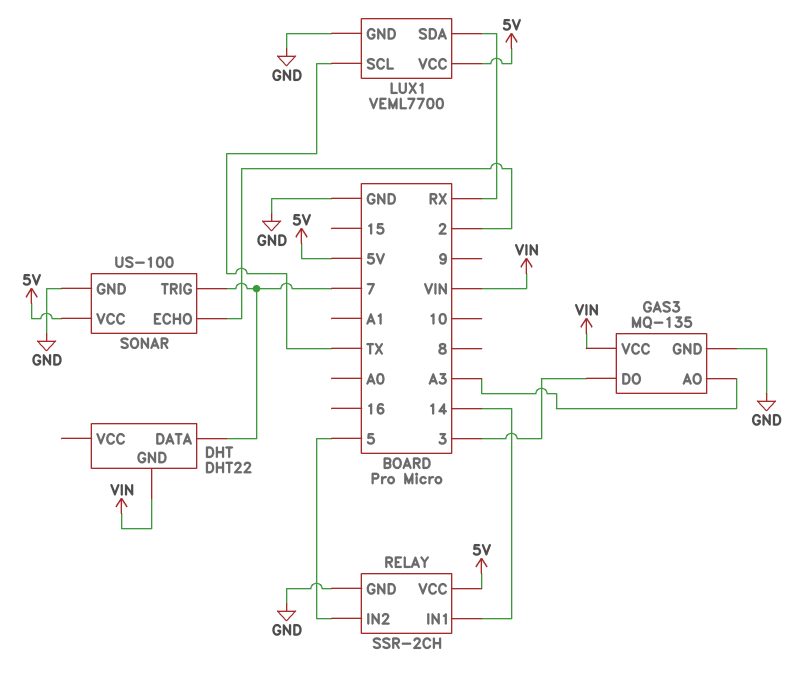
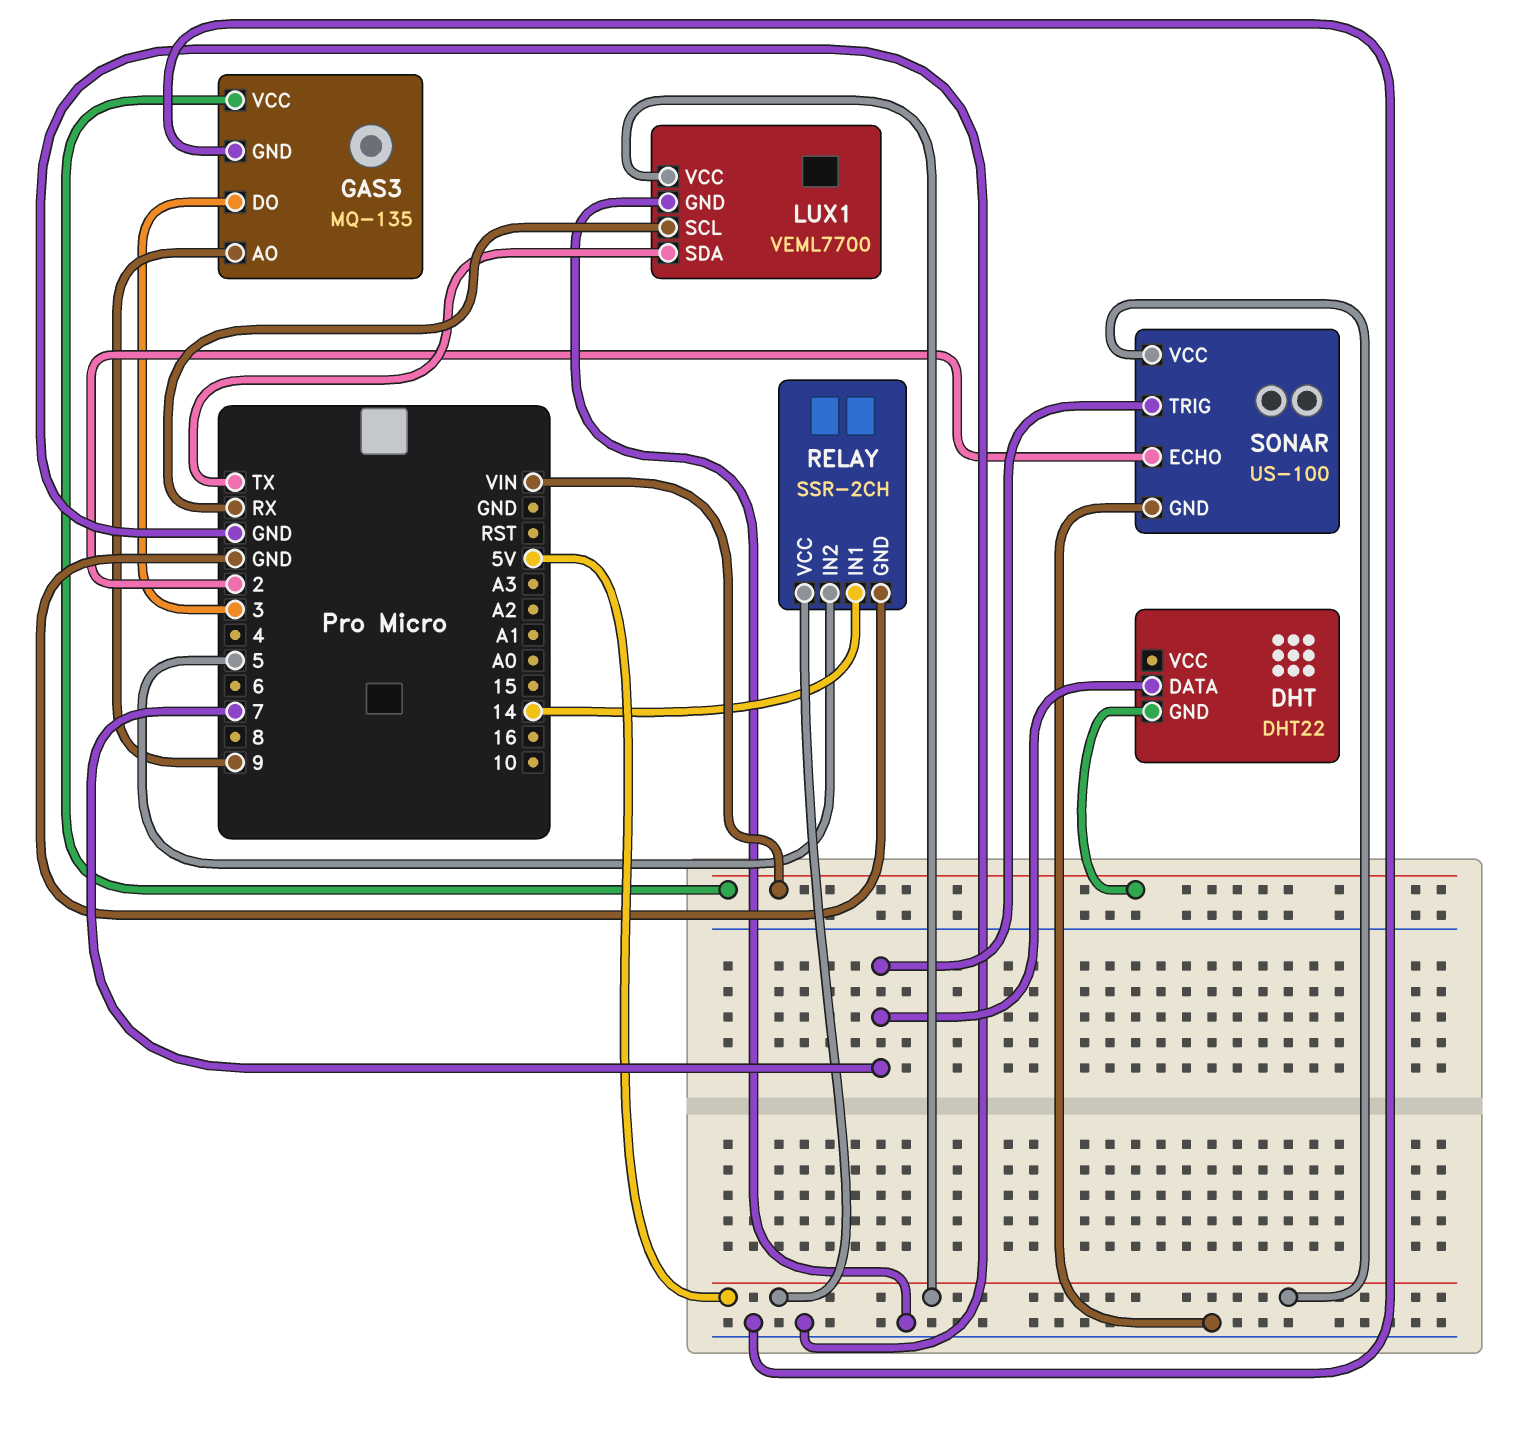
GAS3 pin AO: A3 -> 9
LUX1 pin SCL: TX -> RX
LUX1 pin SDA: RX -> TX

